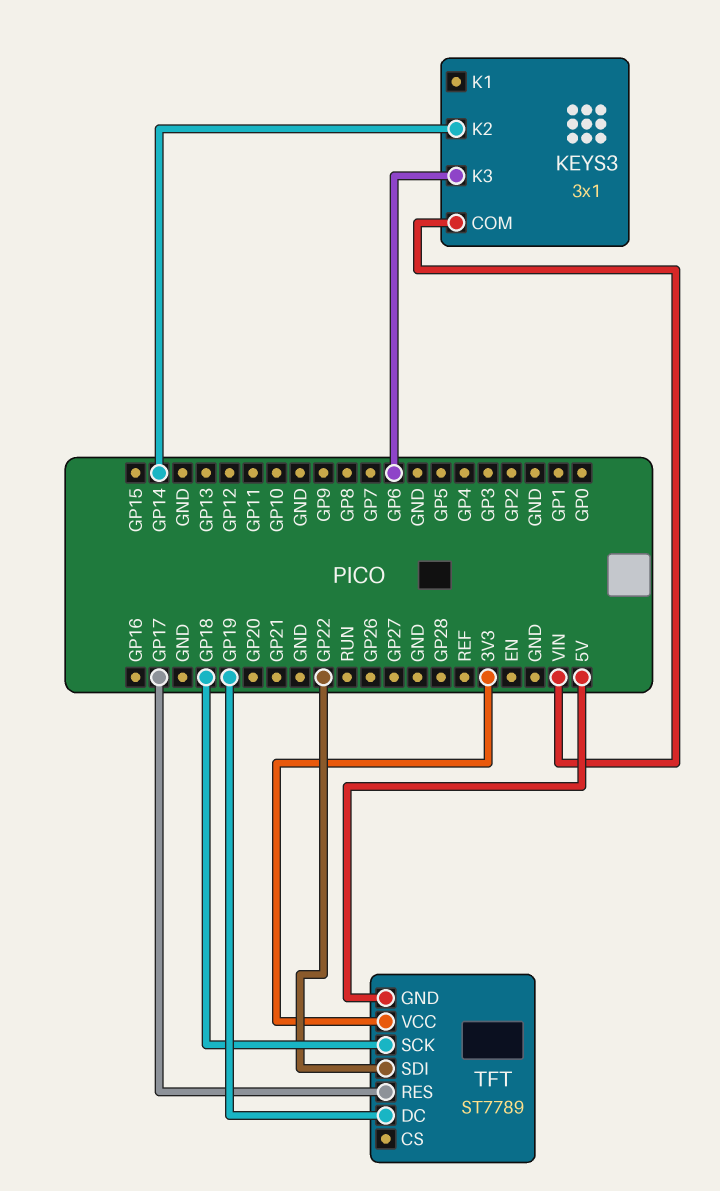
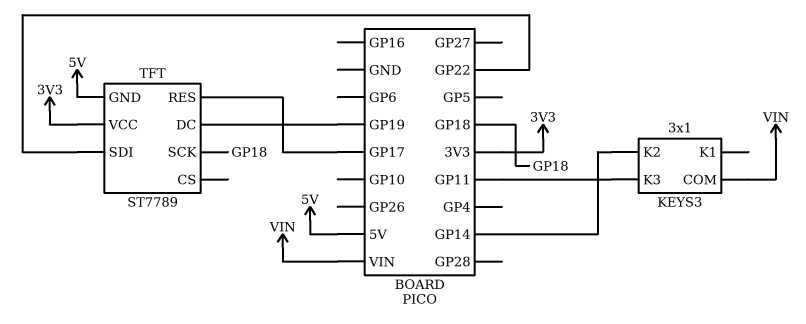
KEYS3 pin K3: GP6 -> GP11

